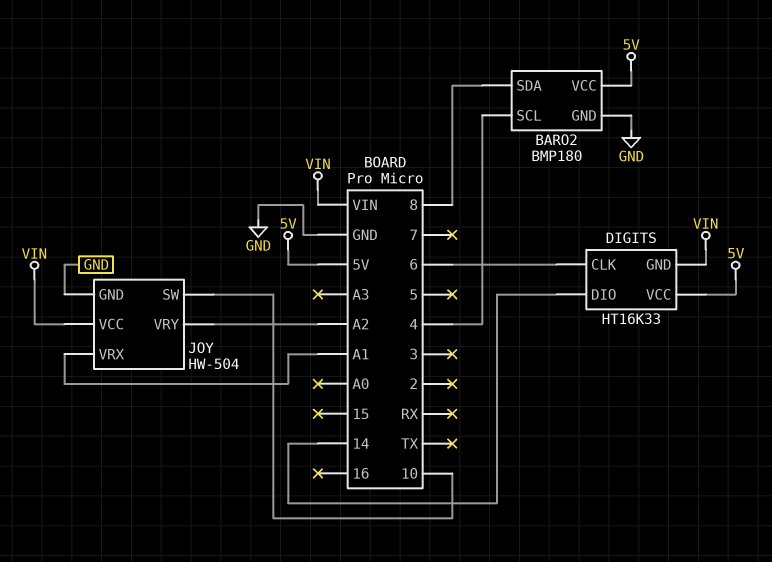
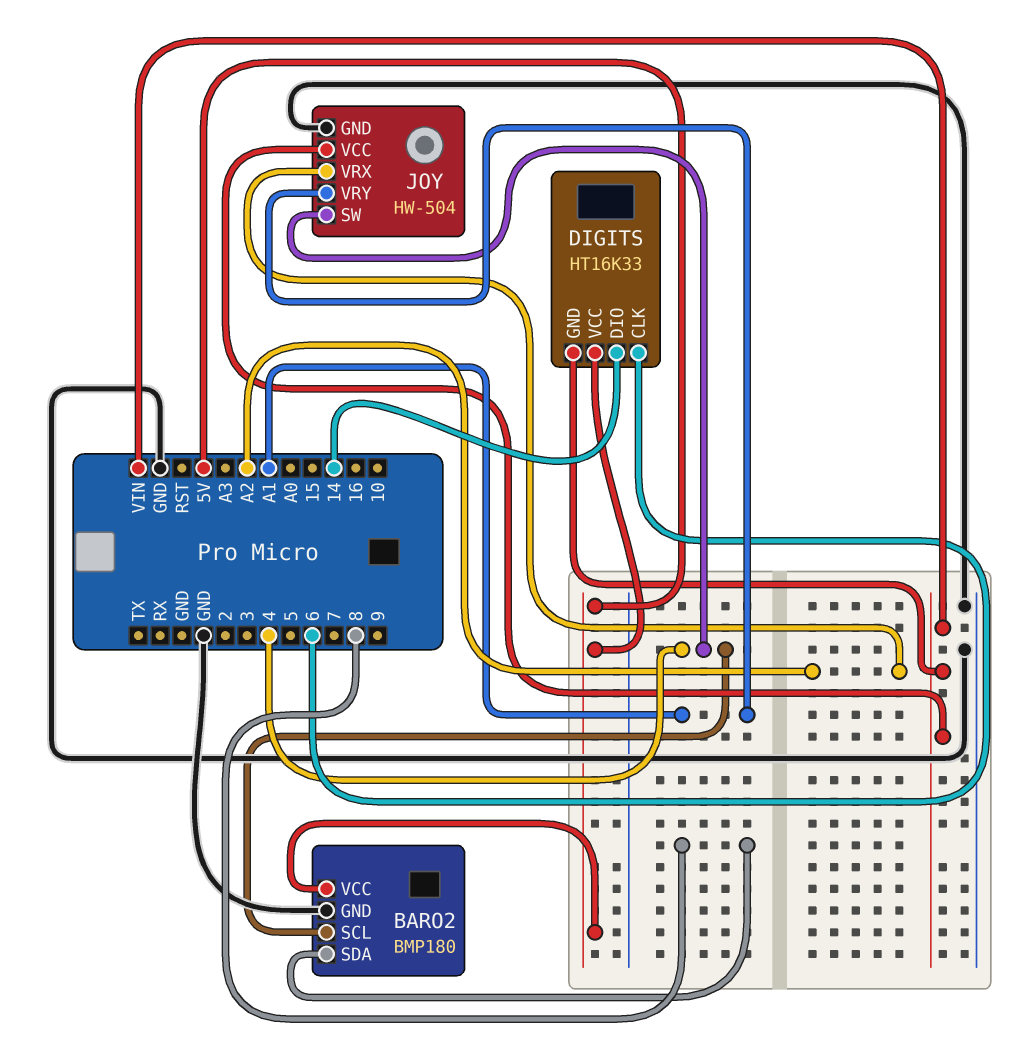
JOY pin SW: 10 -> 4
JOY pin VRX: A1 -> A2
JOY pin VRY: A2 -> A1

